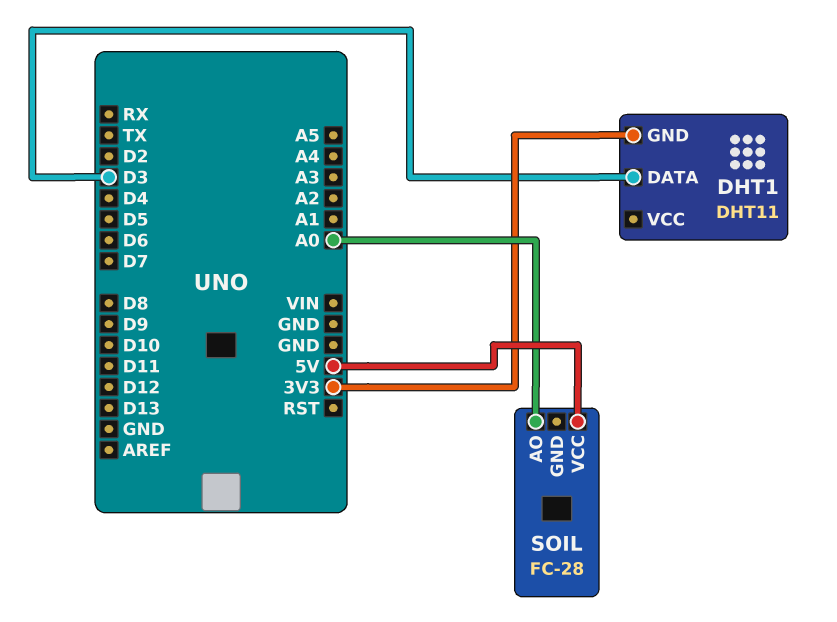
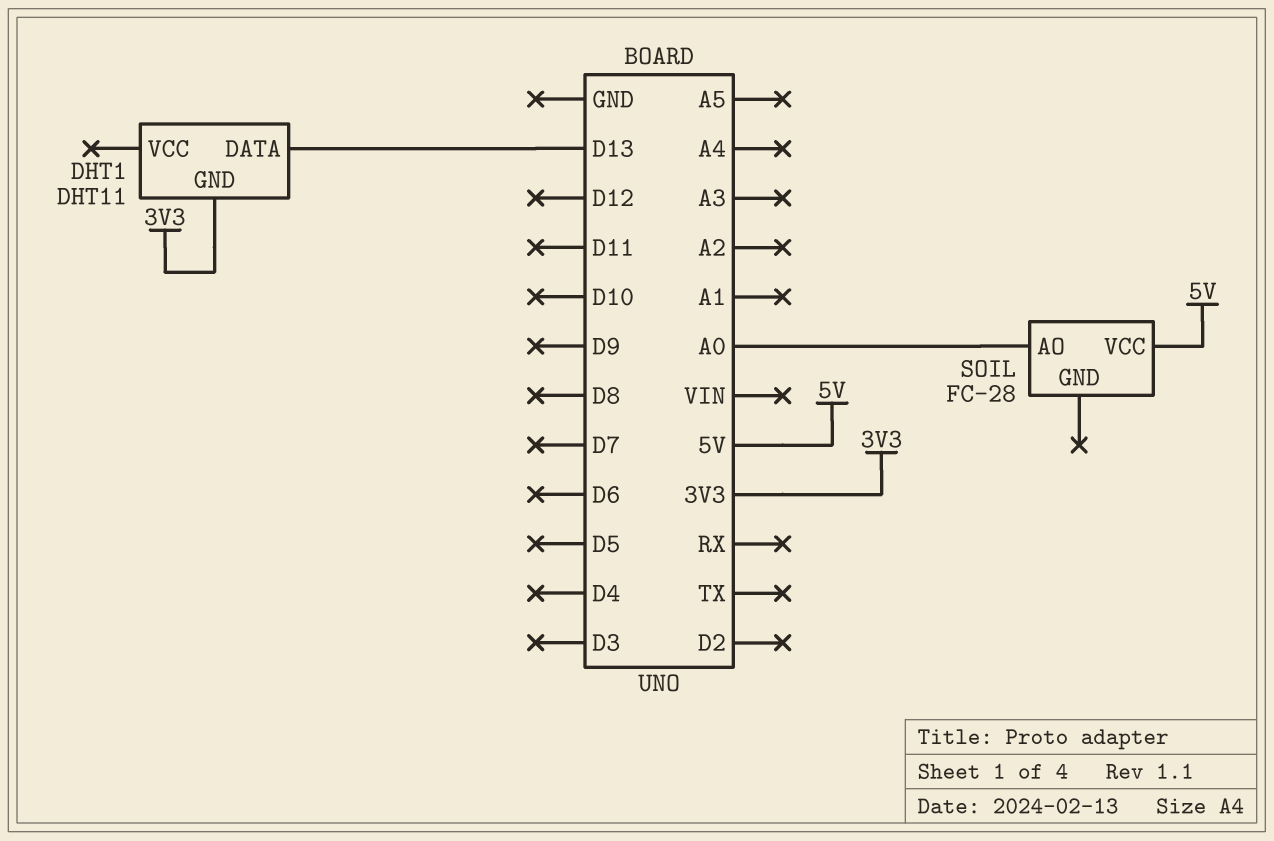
DHT1 pin DATA: D3 -> D13

